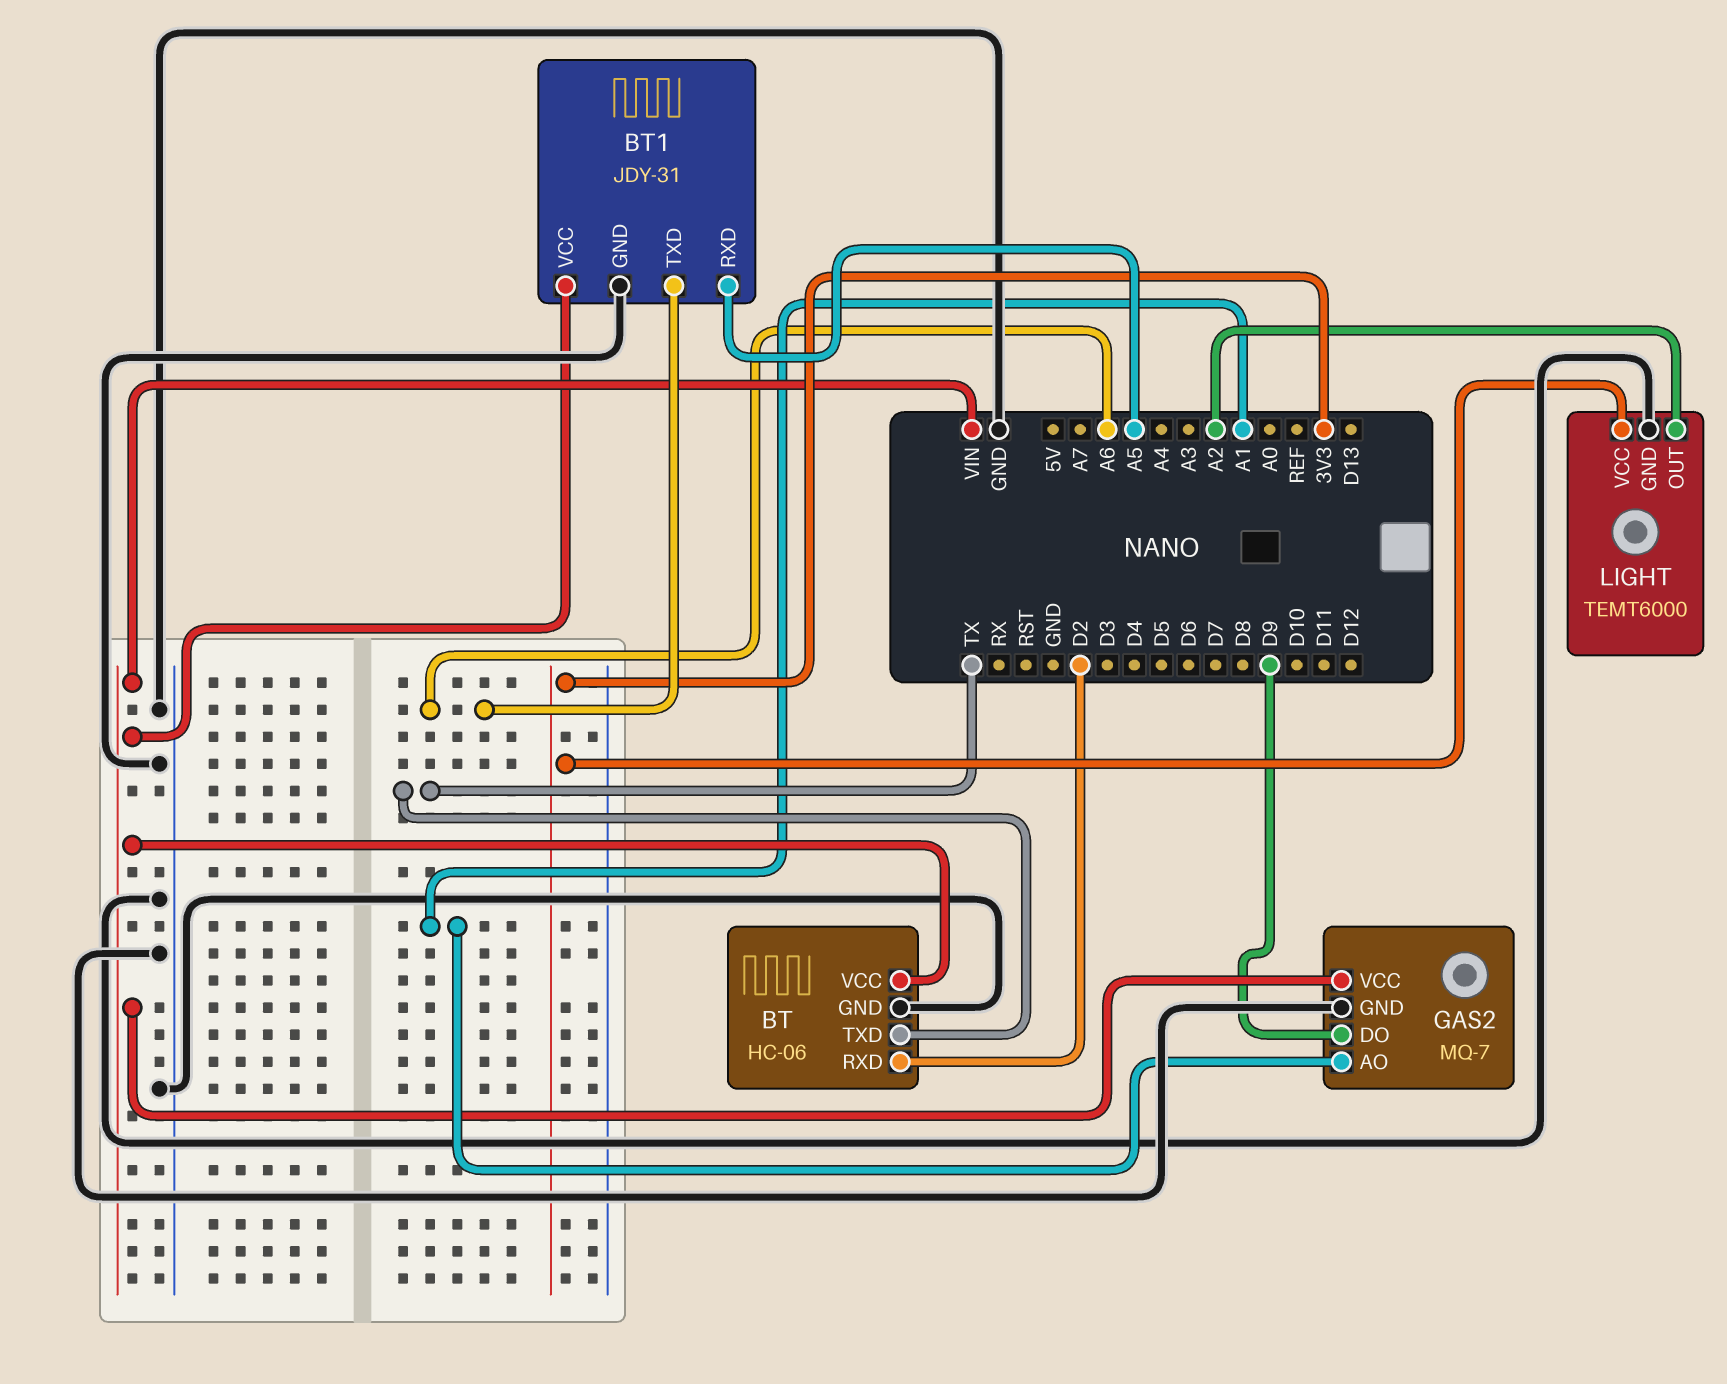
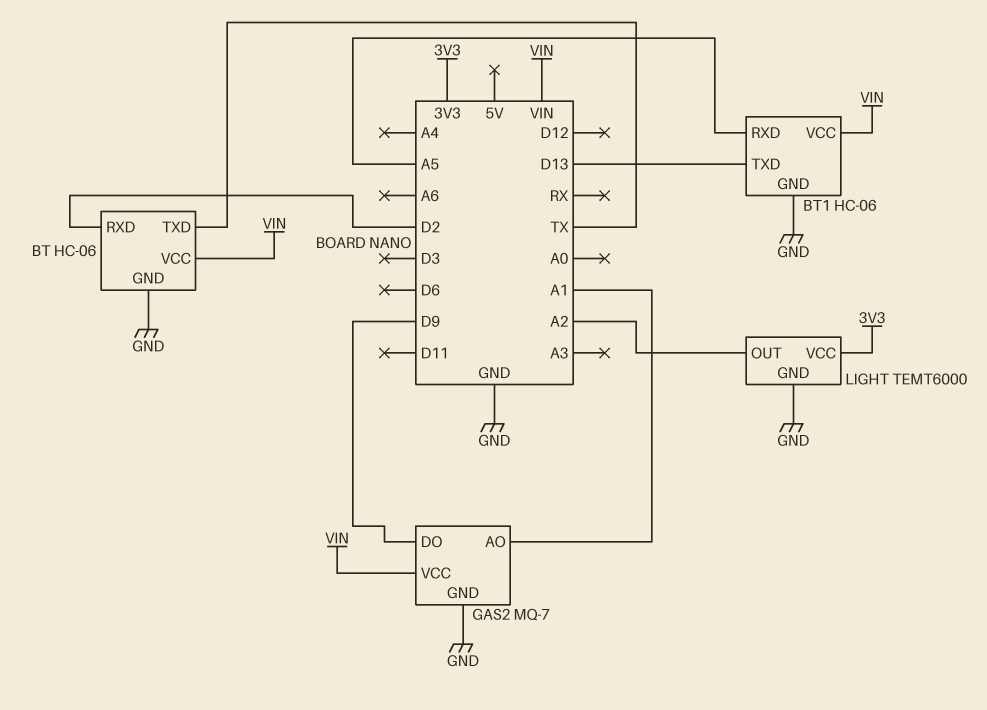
BT1: JDY-31 -> HC-06
BT1 pin TXD: A6 -> D13

